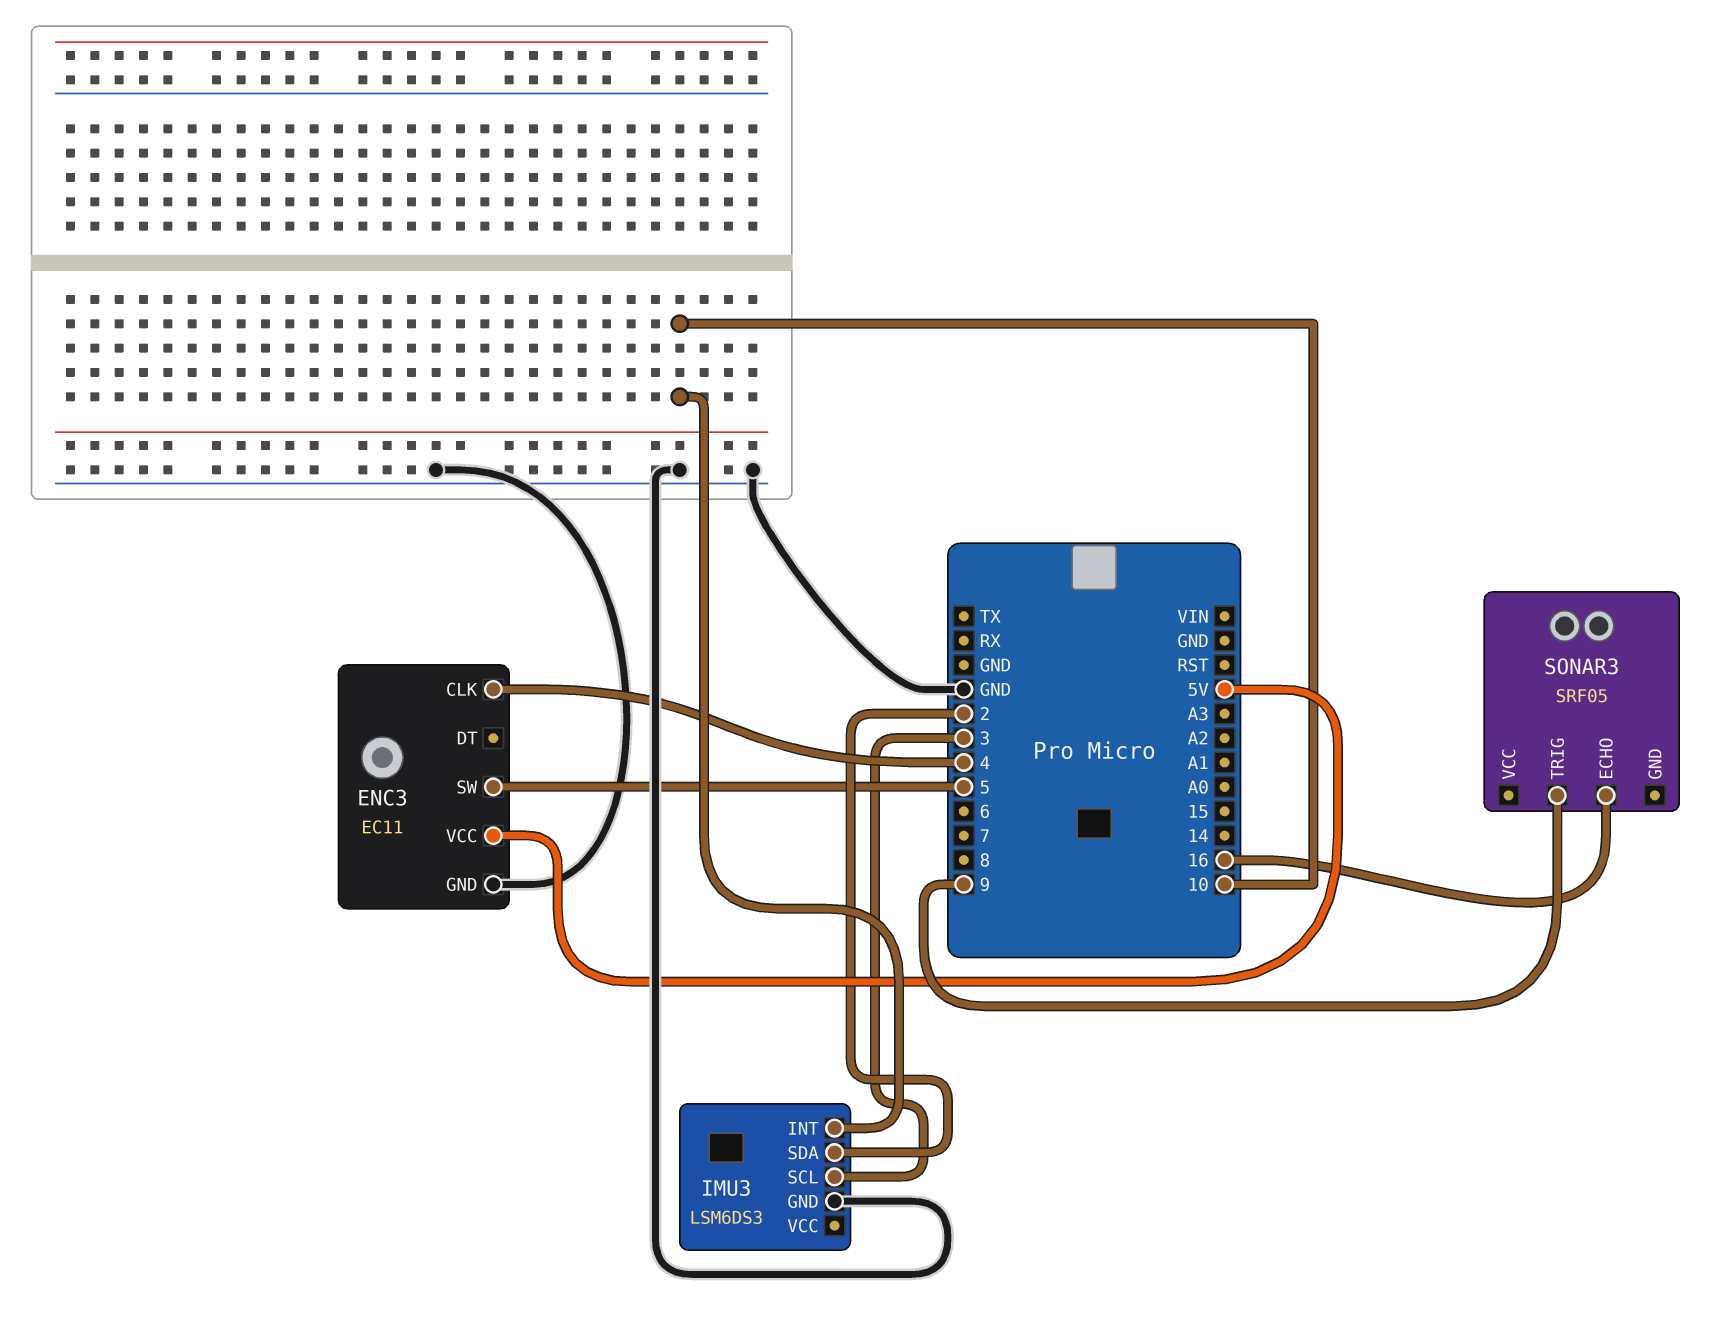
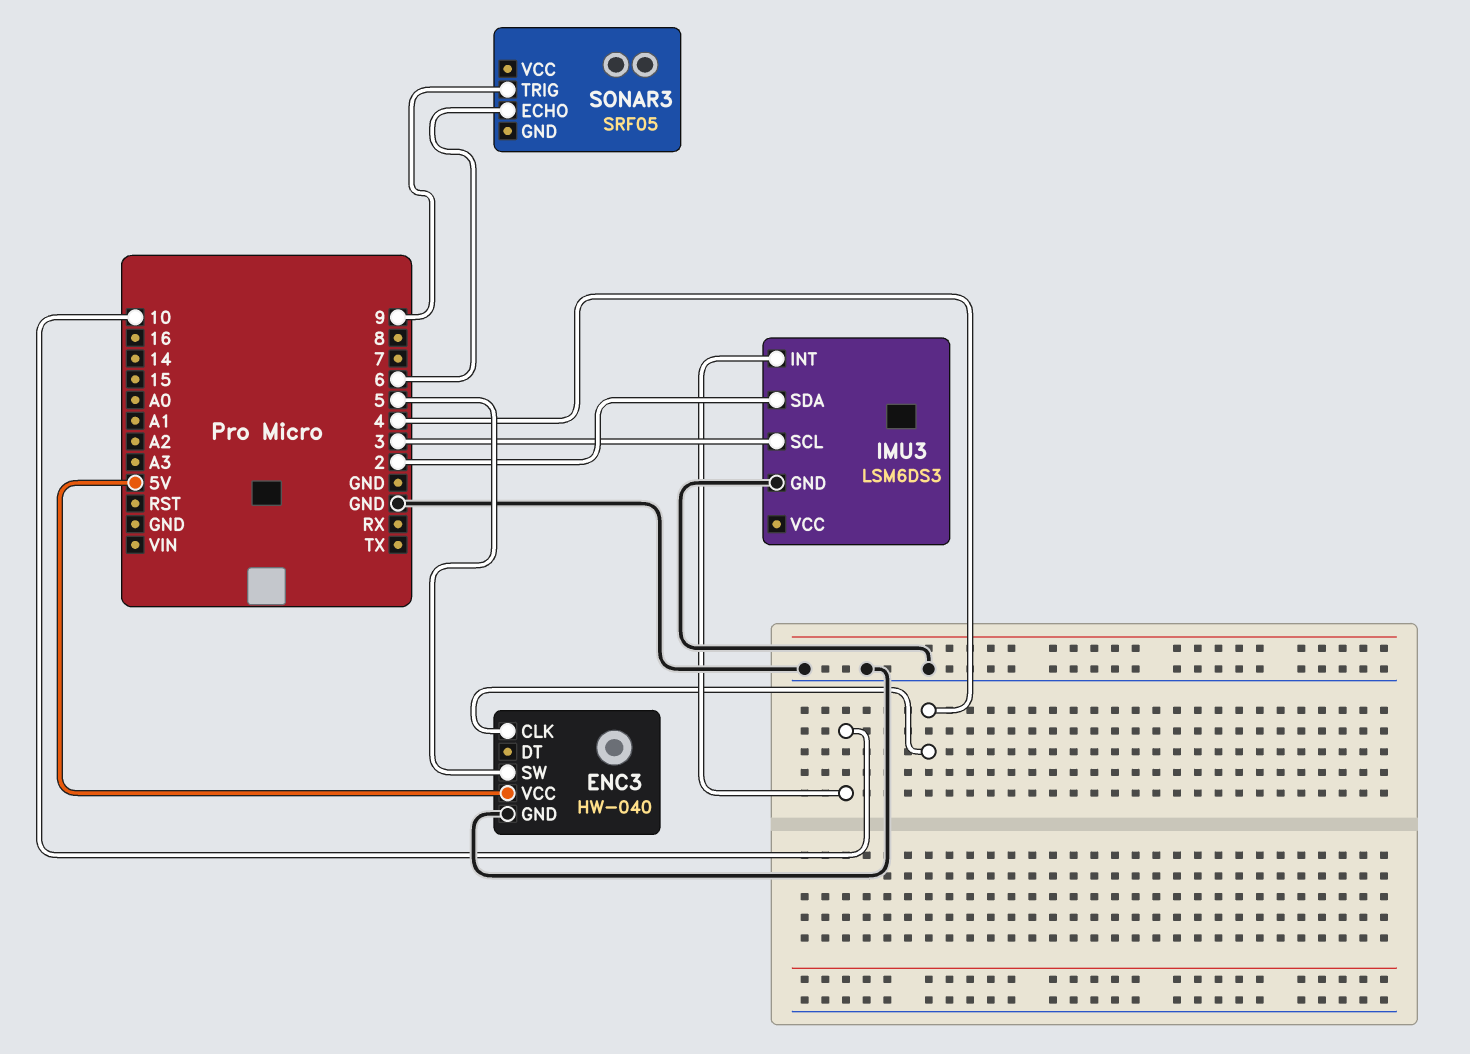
ENC3: EC11 -> HW-040
SONAR3 pin ECHO: 16 -> 6

